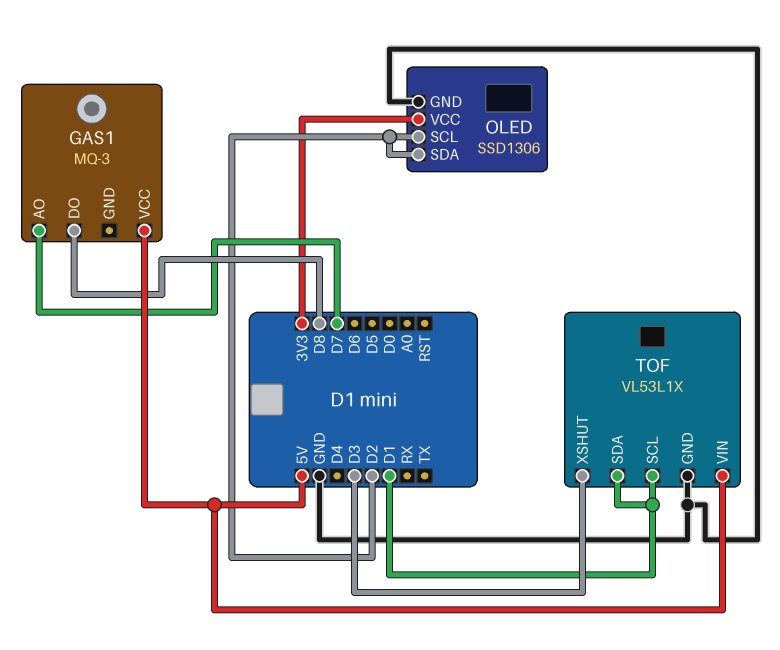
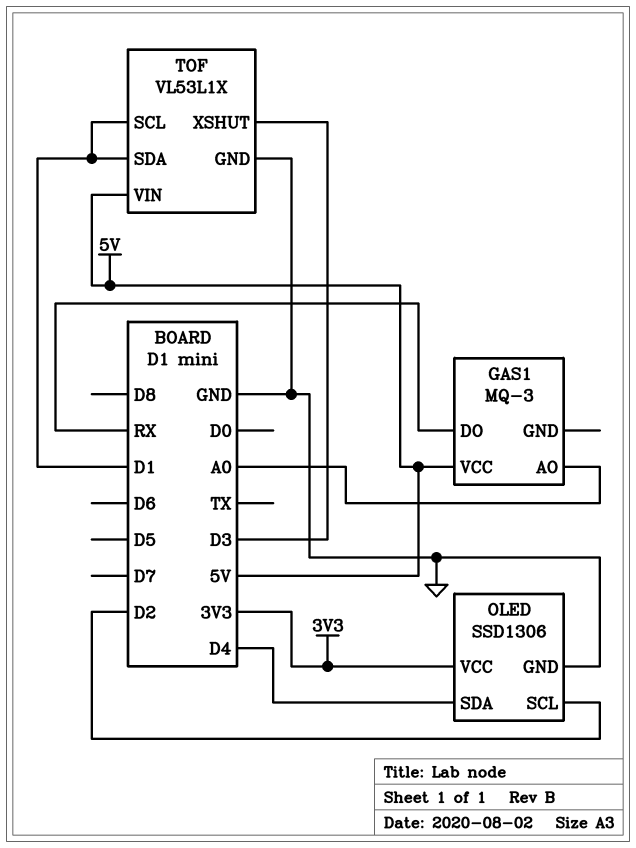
GAS1 pin AO: D7 -> A0
GAS1 pin DO: D8 -> RX
OLED pin SDA: D2 -> D4

